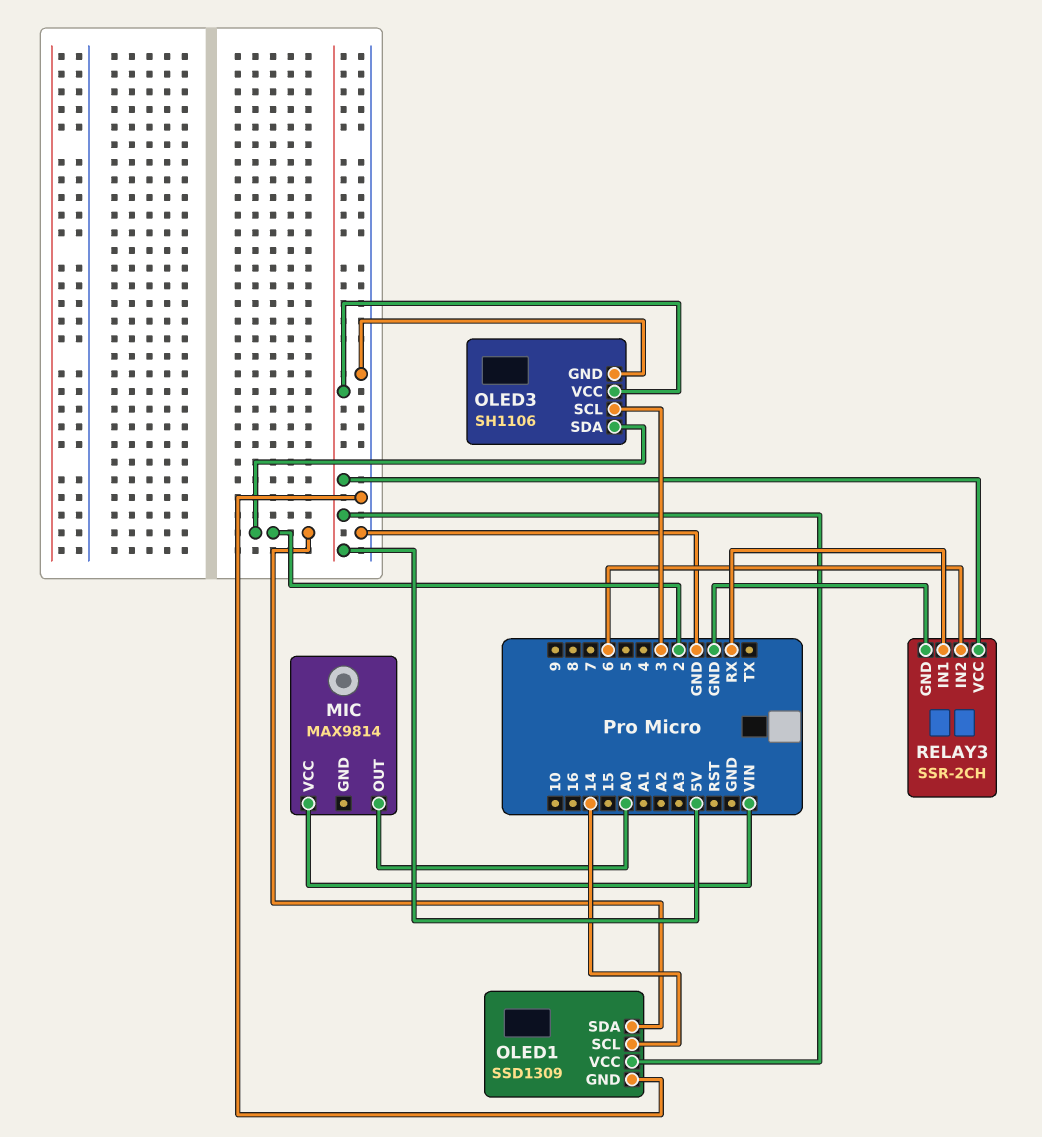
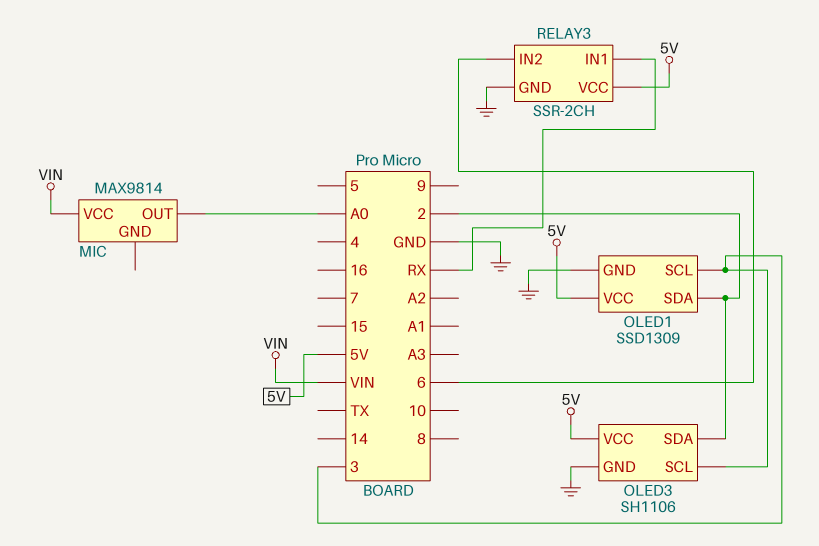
OLED1 pin SCL: 14 -> 3

